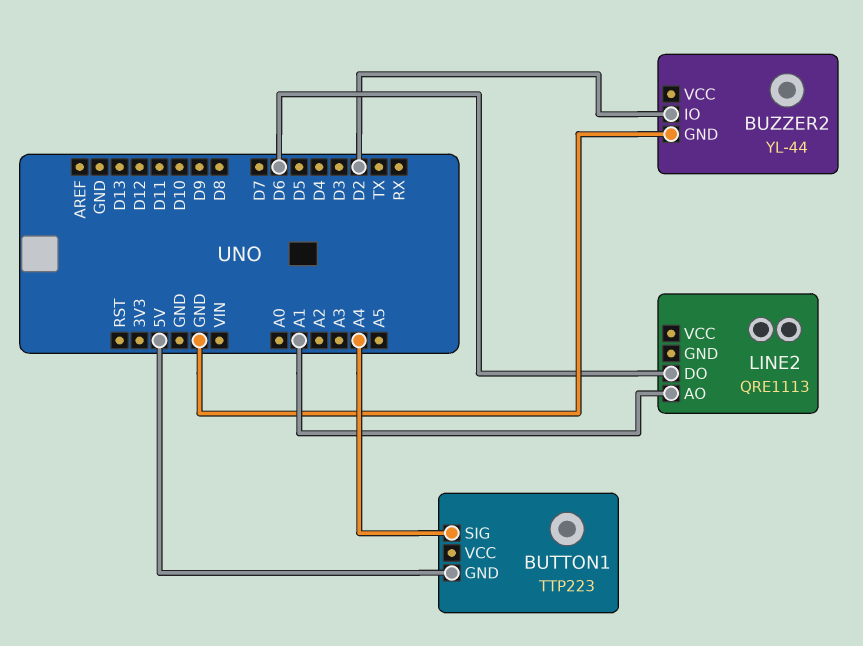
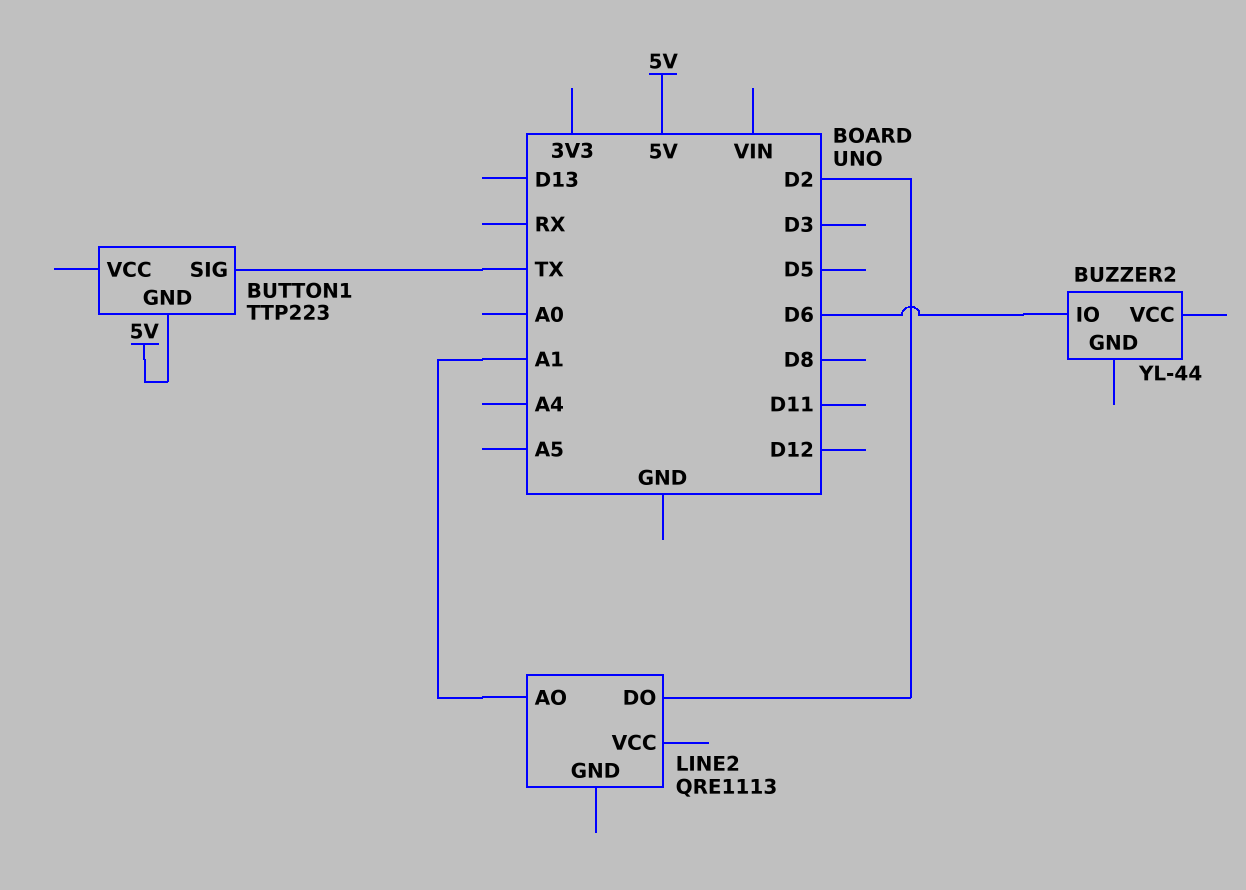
BUTTON1 pin SIG: A4 -> TX
BUZZER2 pin GND: GND -> none
BUZZER2 pin IO: D2 -> D6
LINE2 pin DO: D6 -> D2

